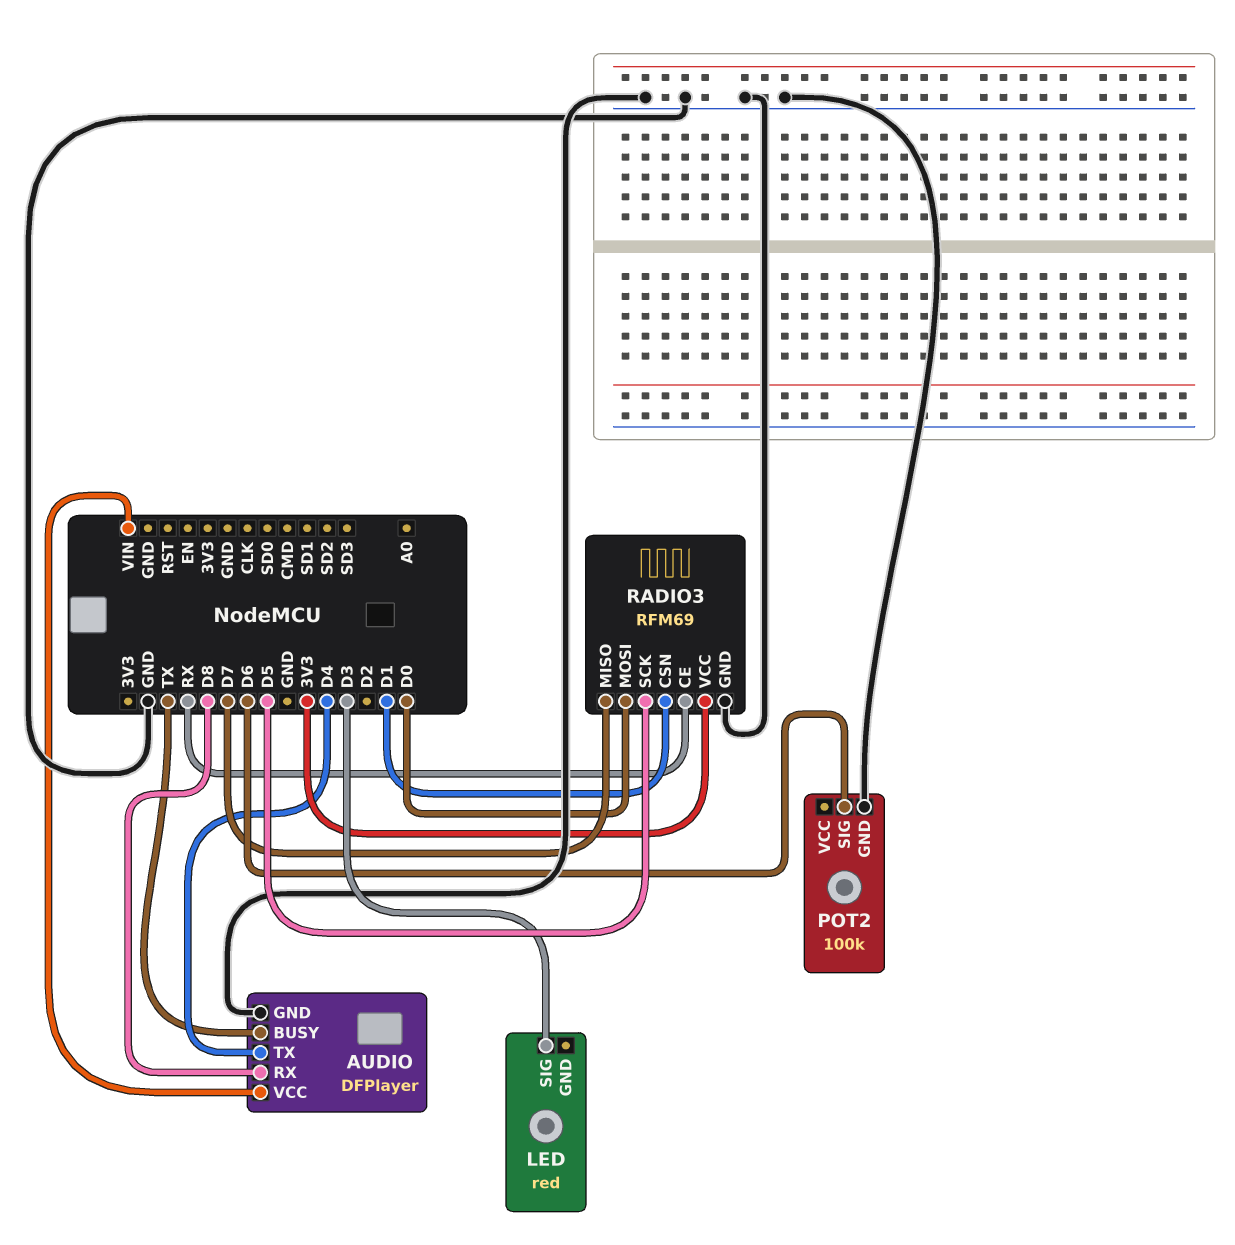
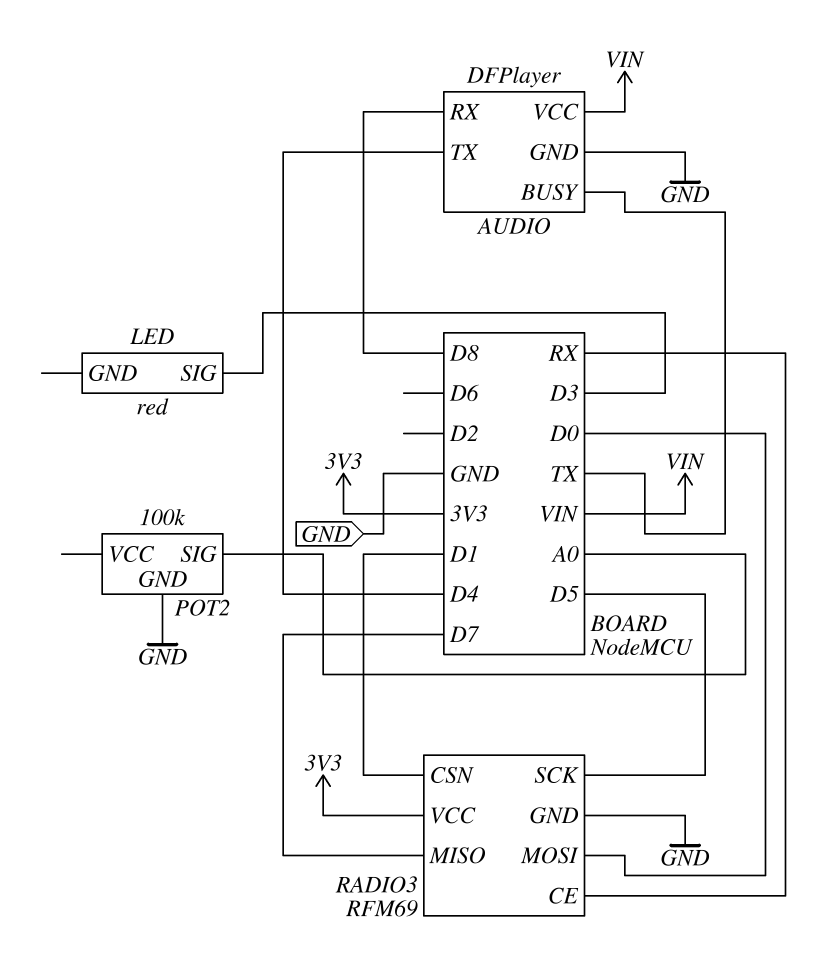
POT2 pin SIG: D6 -> A0

